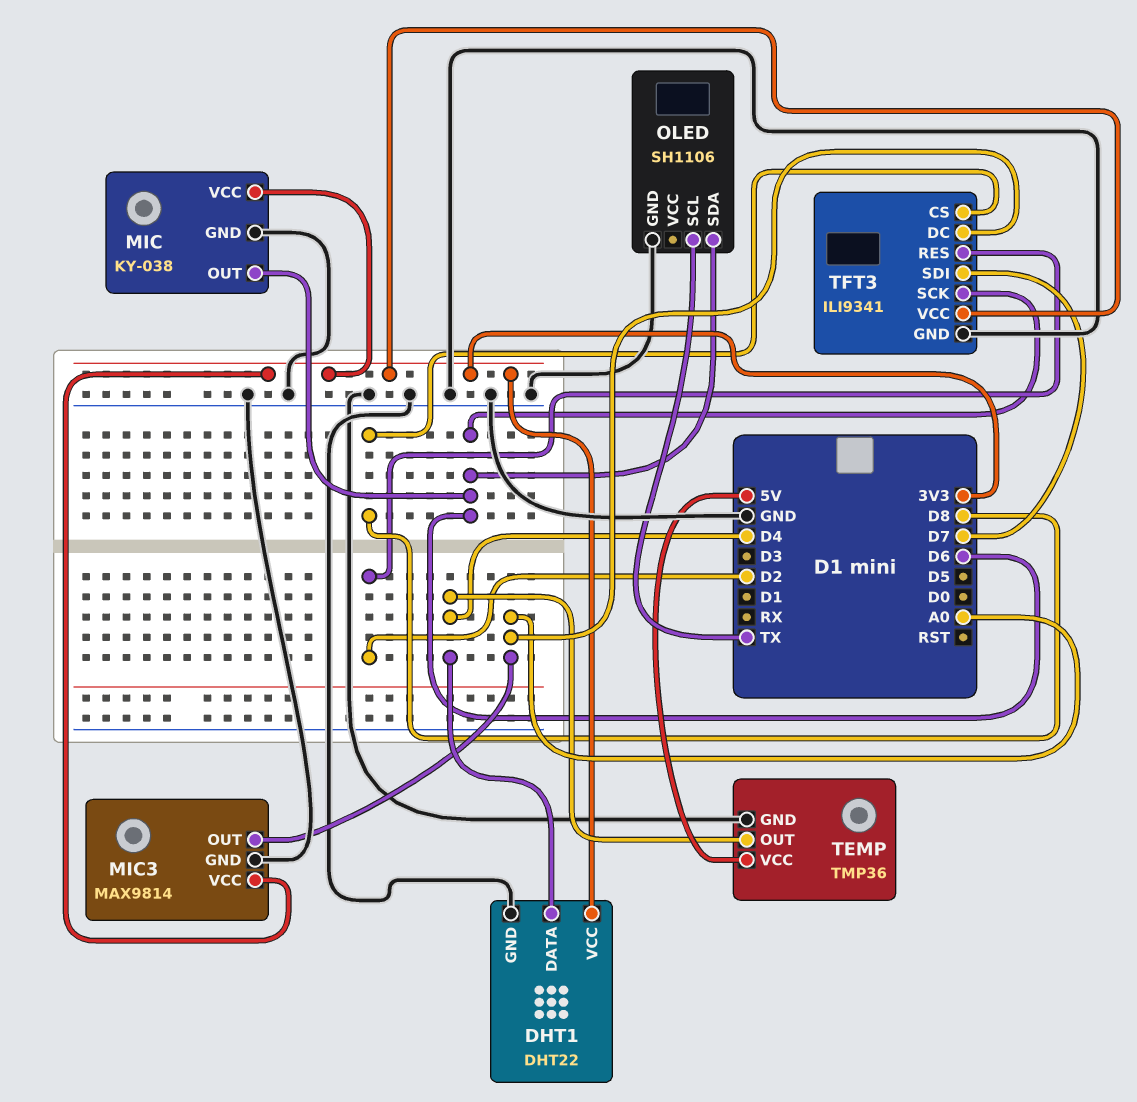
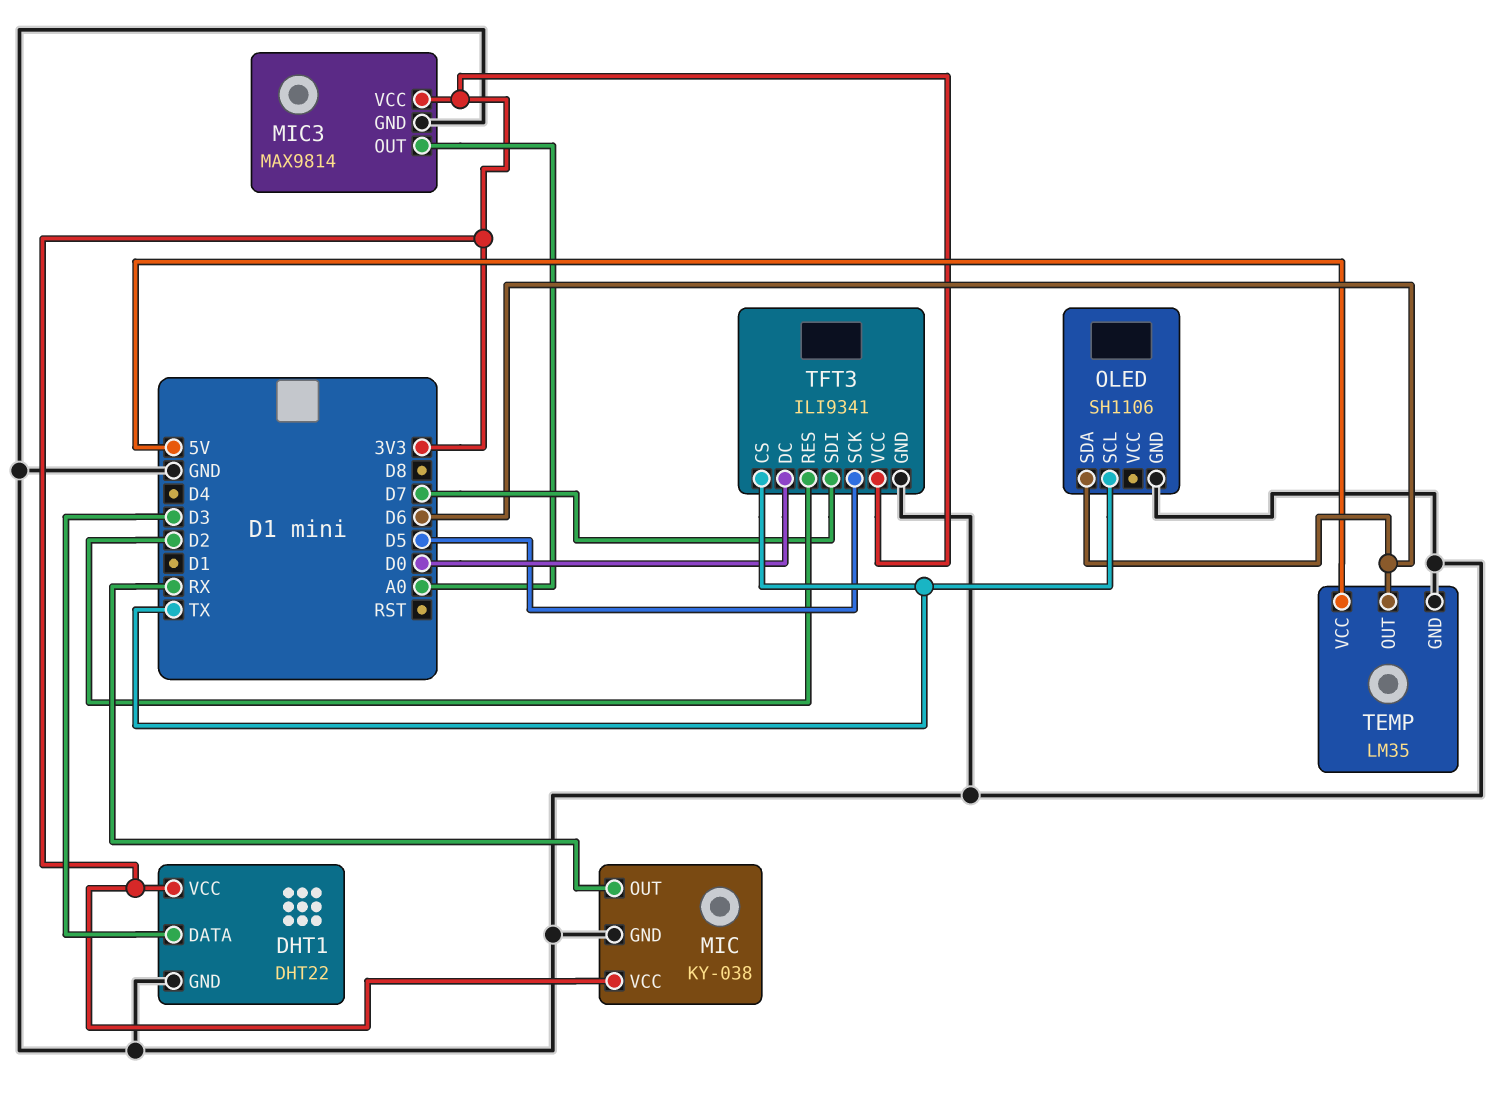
DHT1 pin DATA: D4 -> D3
MIC pin OUT: D6 -> RX
TEMP: TMP36 -> LM35
TEMP pin OUT: D4 -> D6
TFT3 pin CS: D8 -> TX
TFT3 pin DC: A0 -> D0
TFT3 pin SCK: D6 -> D5

